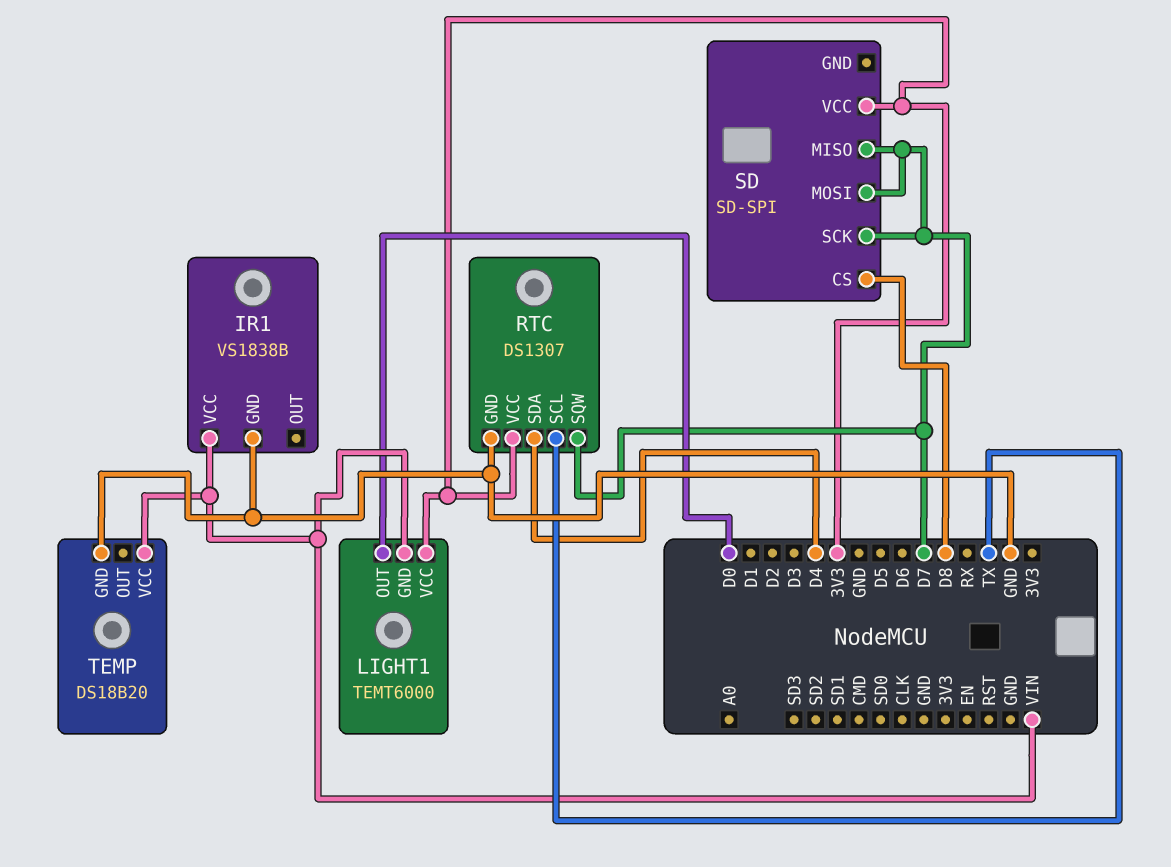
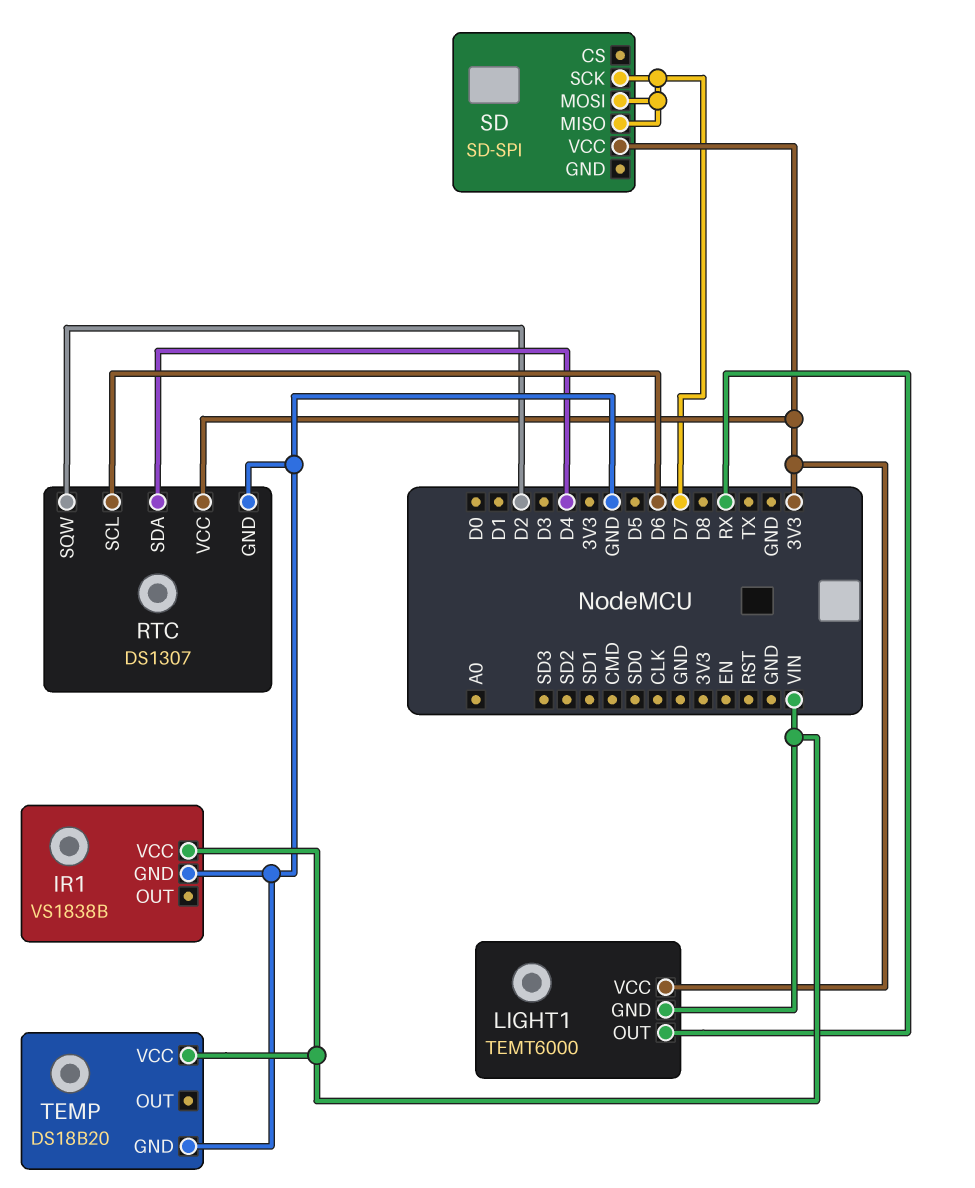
LIGHT1 pin OUT: D0 -> RX
RTC pin SCL: TX -> D6
RTC pin SQW: D7 -> D2
SD pin CS: D8 -> none

